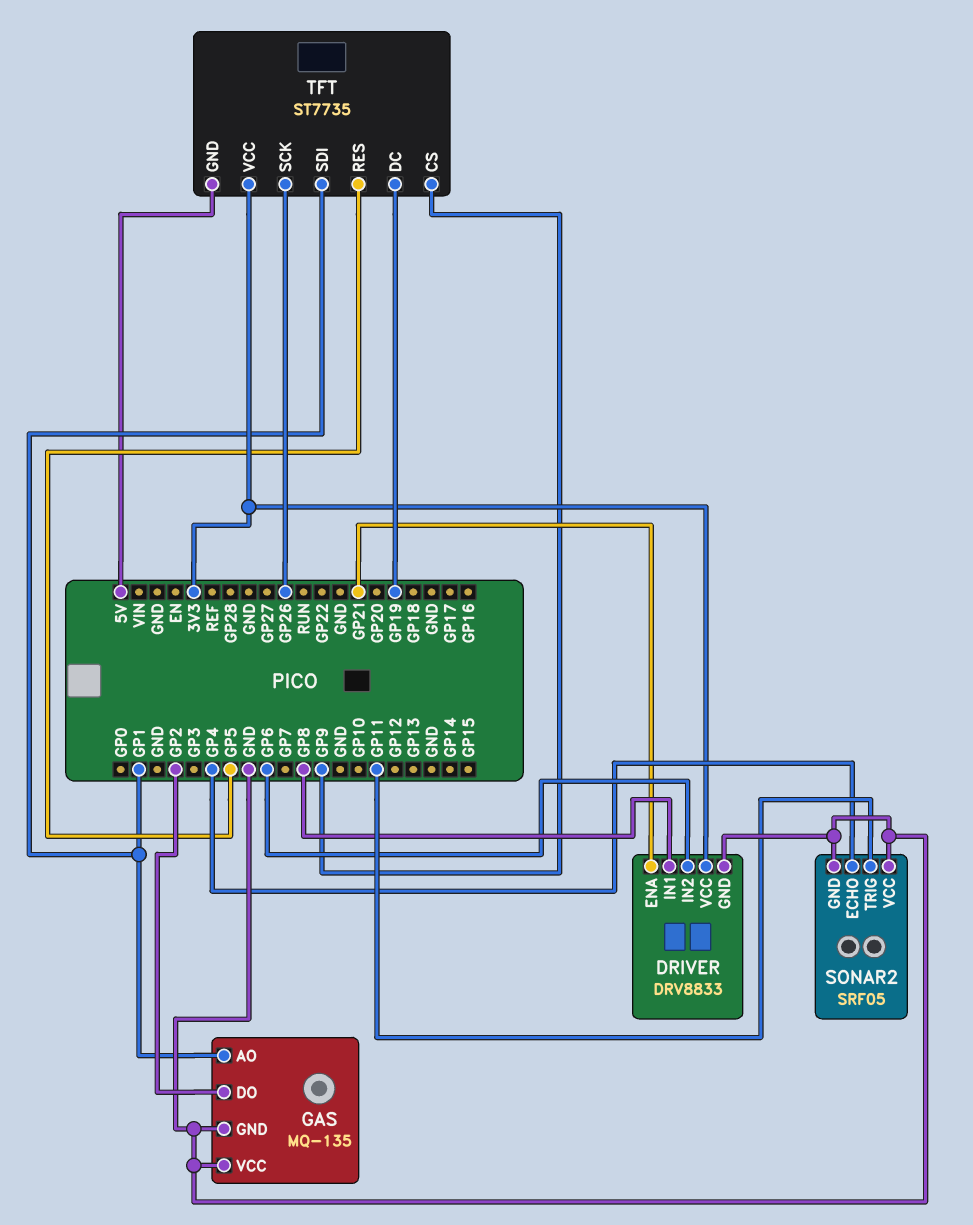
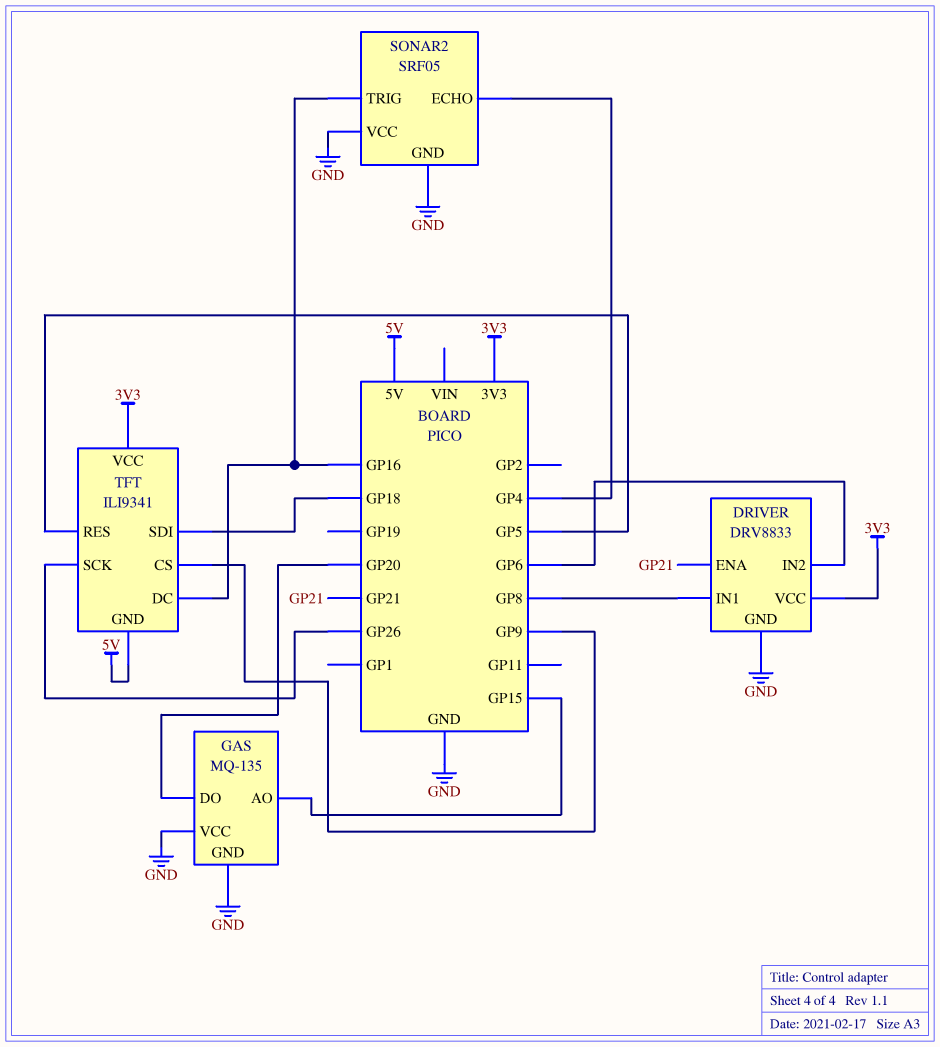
GAS pin AO: GP1 -> GP15
GAS pin DO: GP2 -> GP20
SONAR2 pin TRIG: GP11 -> GP16
TFT: ST7735 -> ILI9341
TFT pin DC: GP19 -> GP16
TFT pin SDI: GP1 -> GP18

